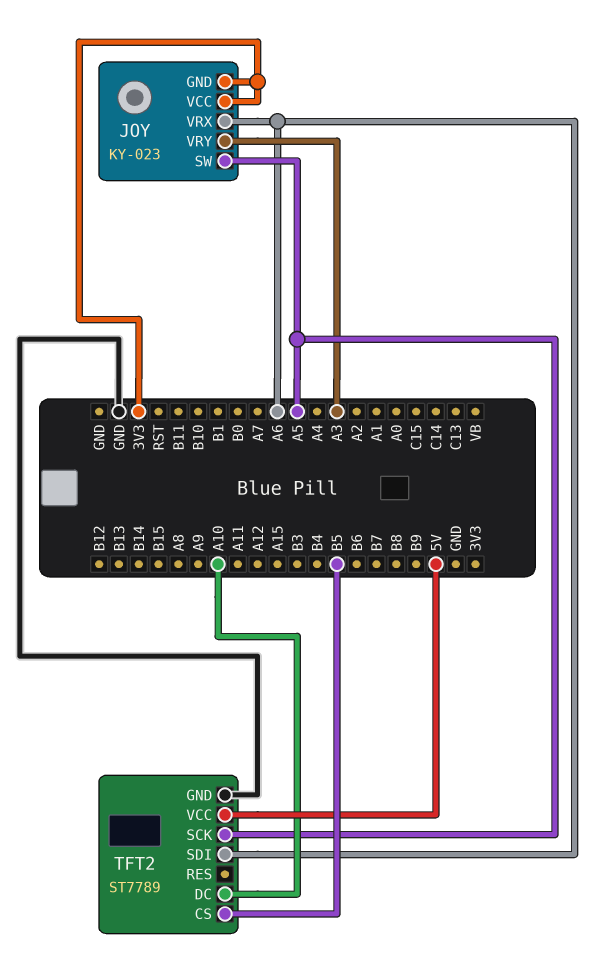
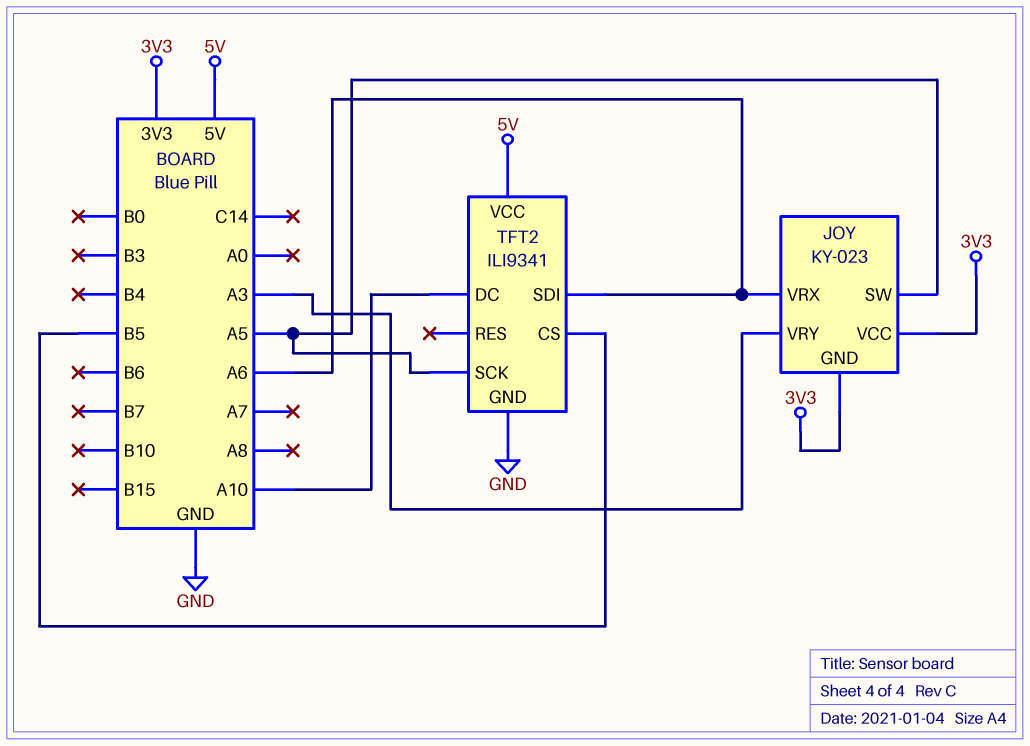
TFT2: ST7789 -> ILI9341

